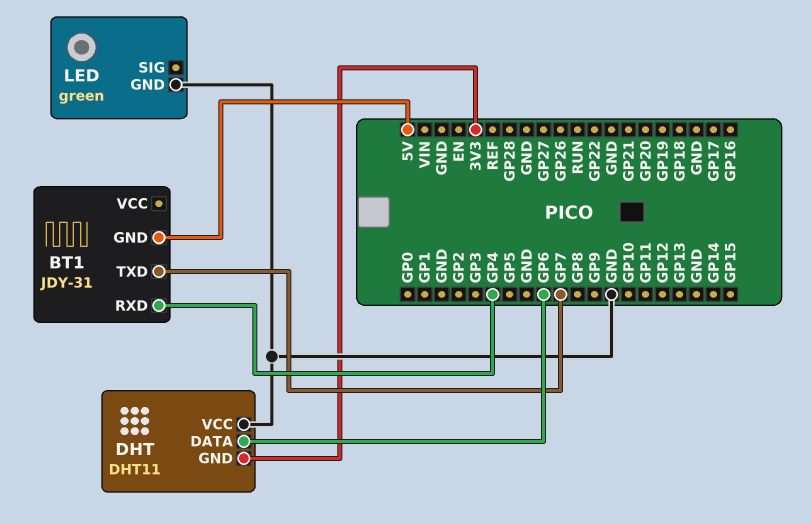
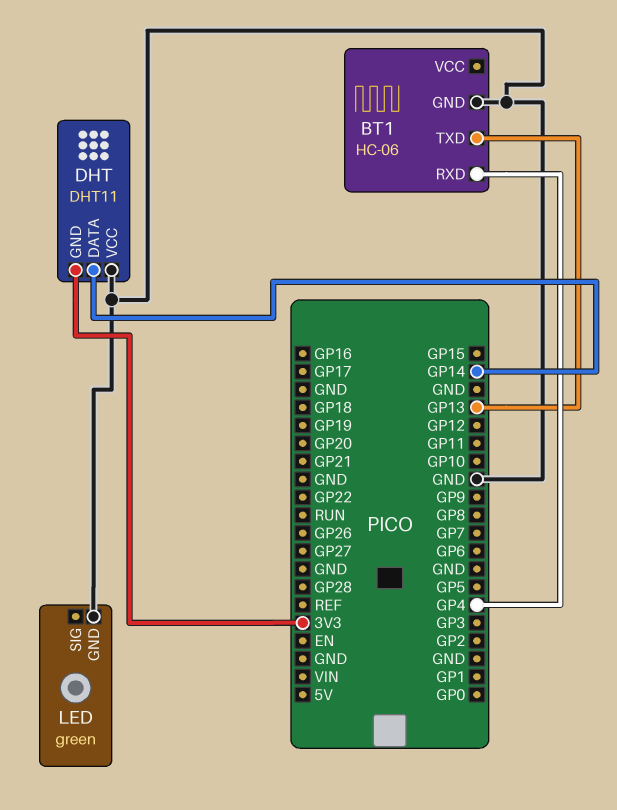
BT1: JDY-31 -> HC-06
BT1 pin GND: 5V -> GND
BT1 pin TXD: GP7 -> GP13
DHT pin DATA: GP6 -> GP14

